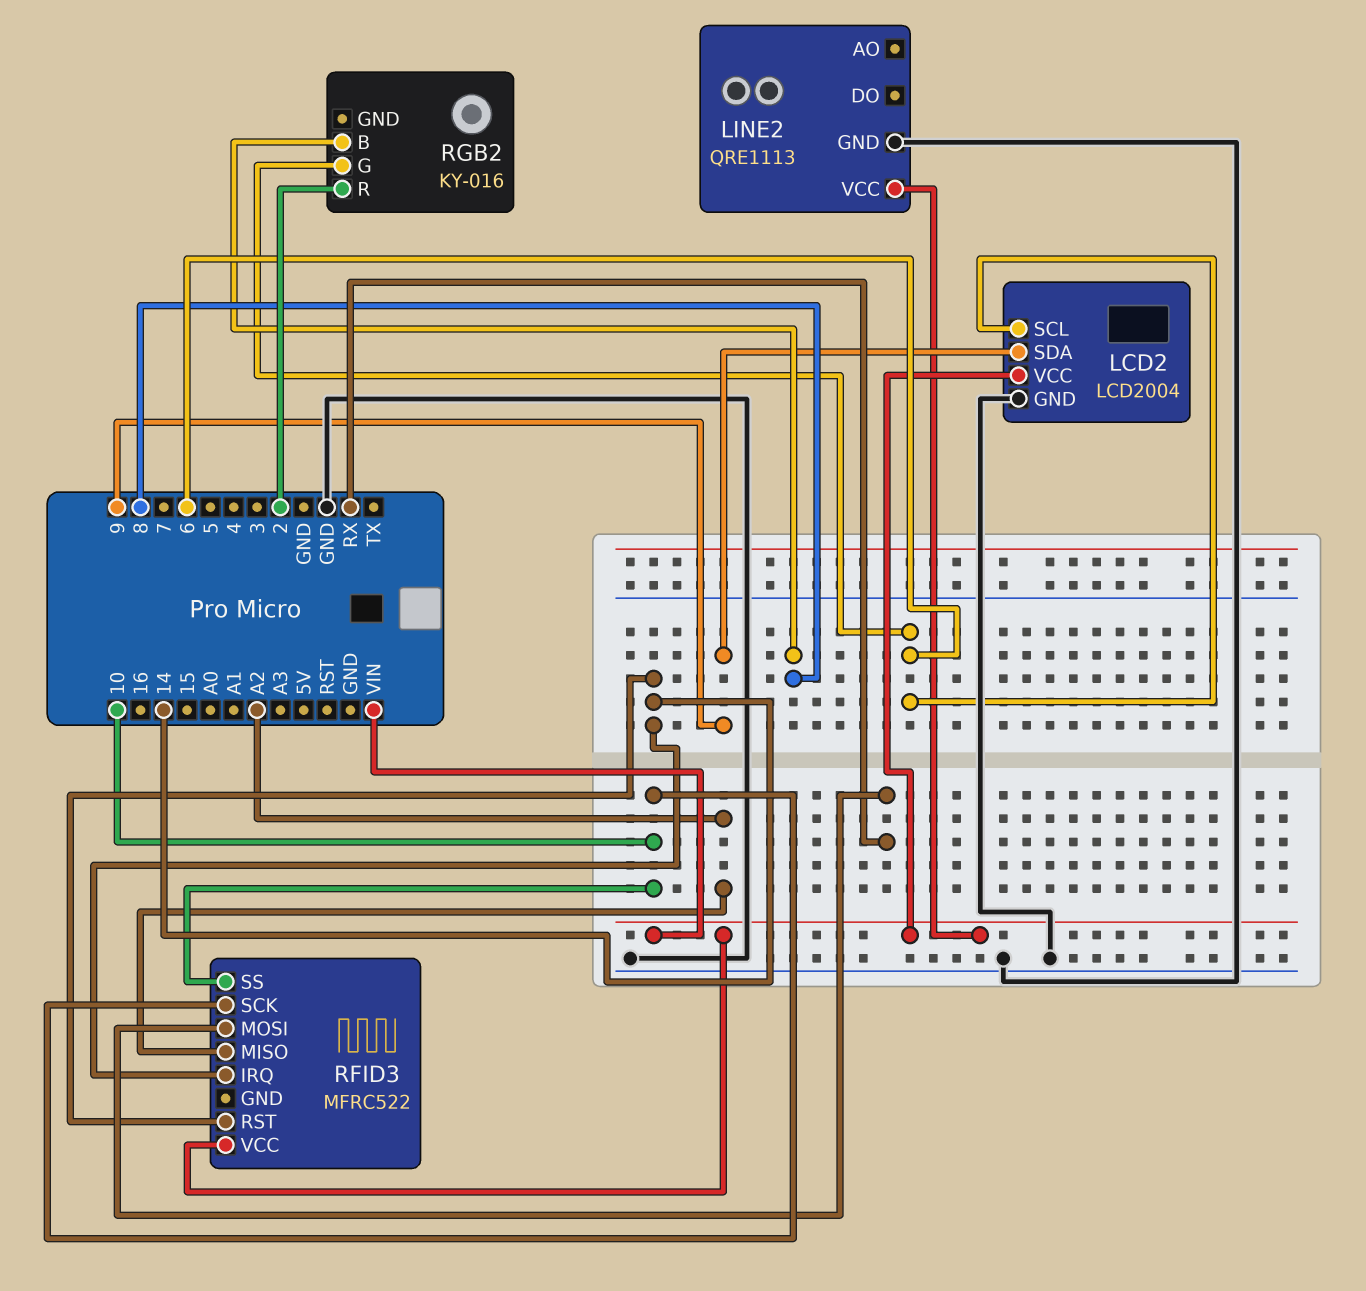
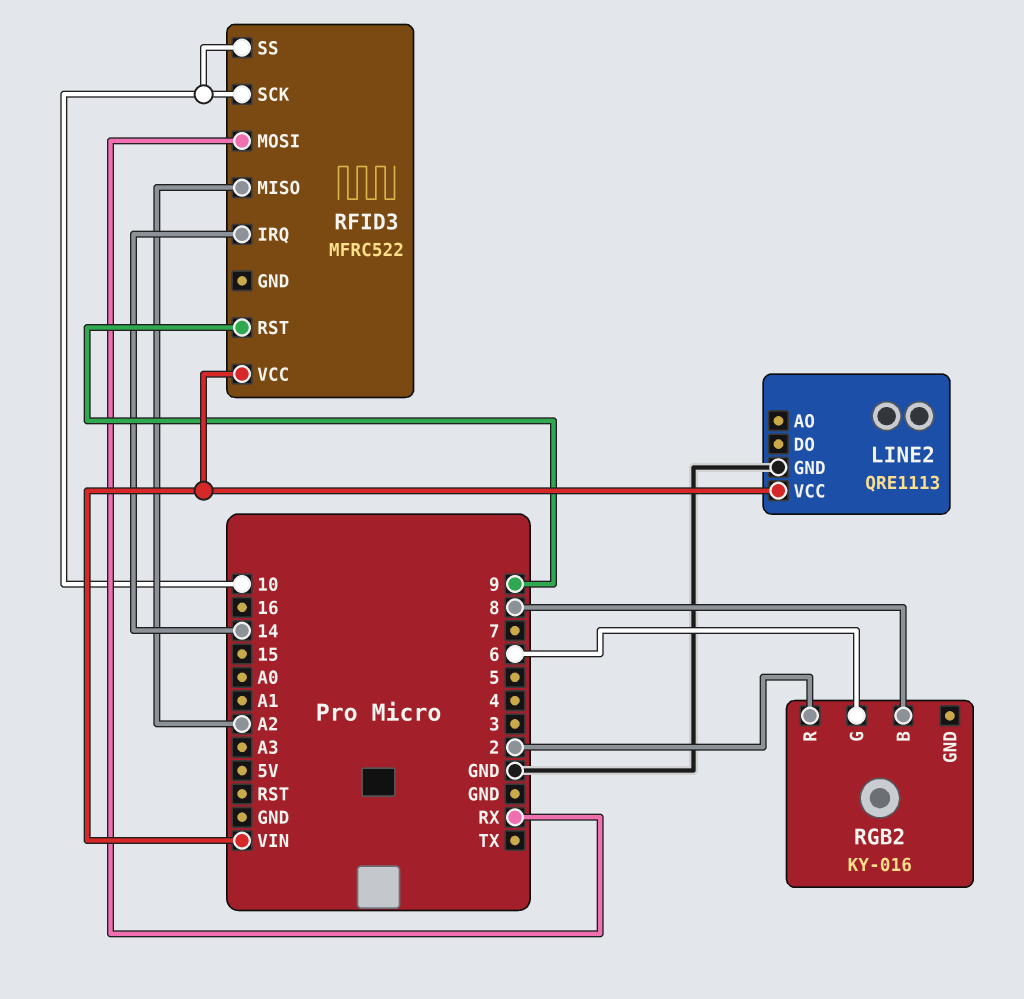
LCD2: LCD2004 -> none
LCD2 pin GND: GND -> none
LCD2 pin SCL: 6 -> none
LCD2 pin SDA: 9 -> none
LCD2 pin VCC: VIN -> none
RFID3 pin RST: 14 -> 9

